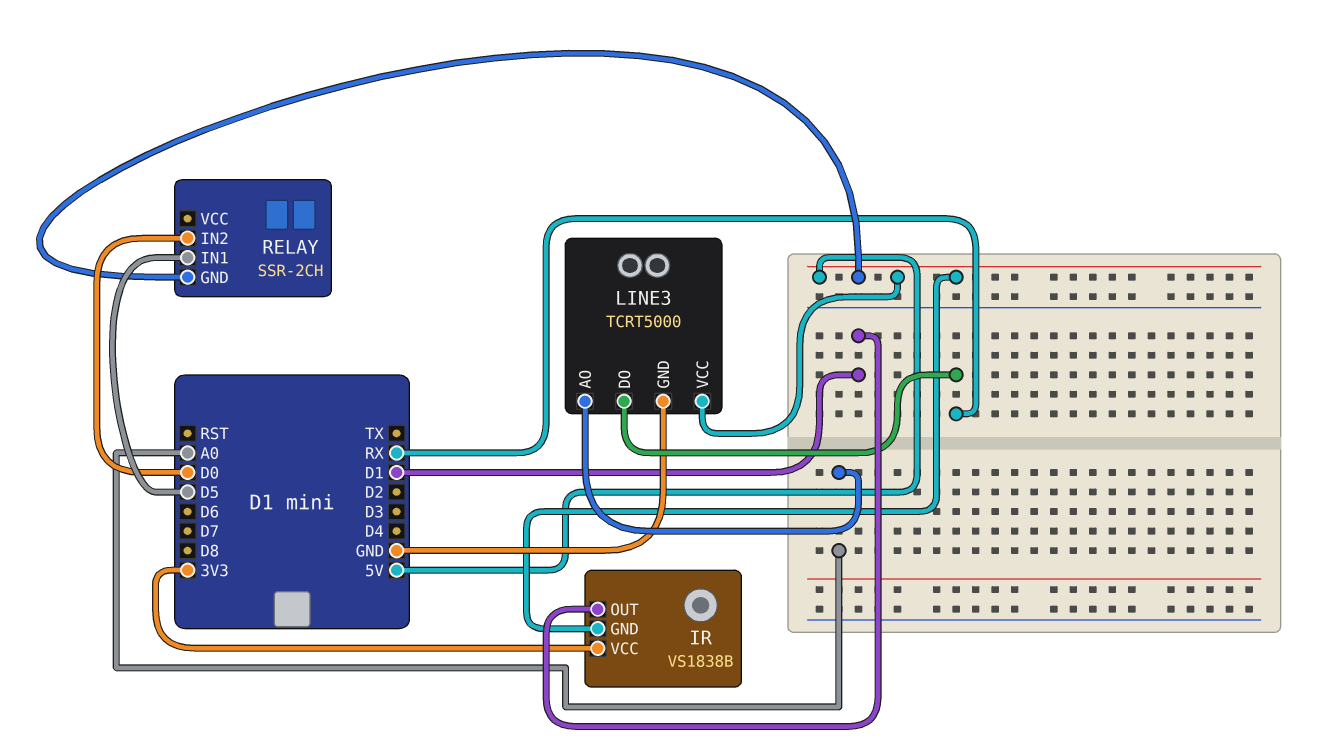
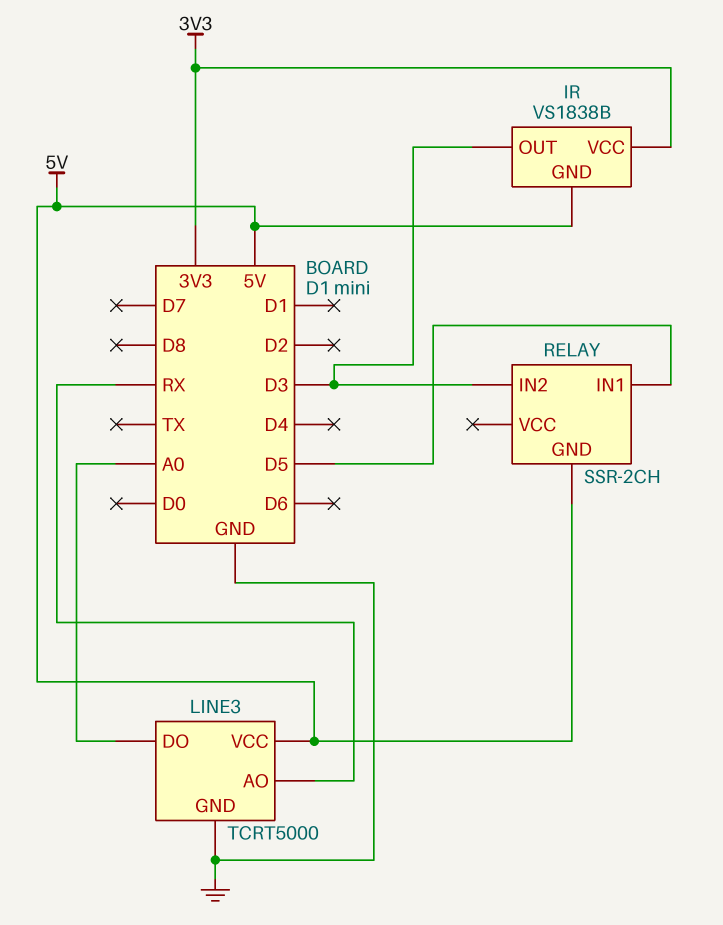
IR pin OUT: D1 -> D3
LINE3 pin AO: A0 -> RX
LINE3 pin DO: RX -> A0
RELAY pin IN2: D0 -> D3

